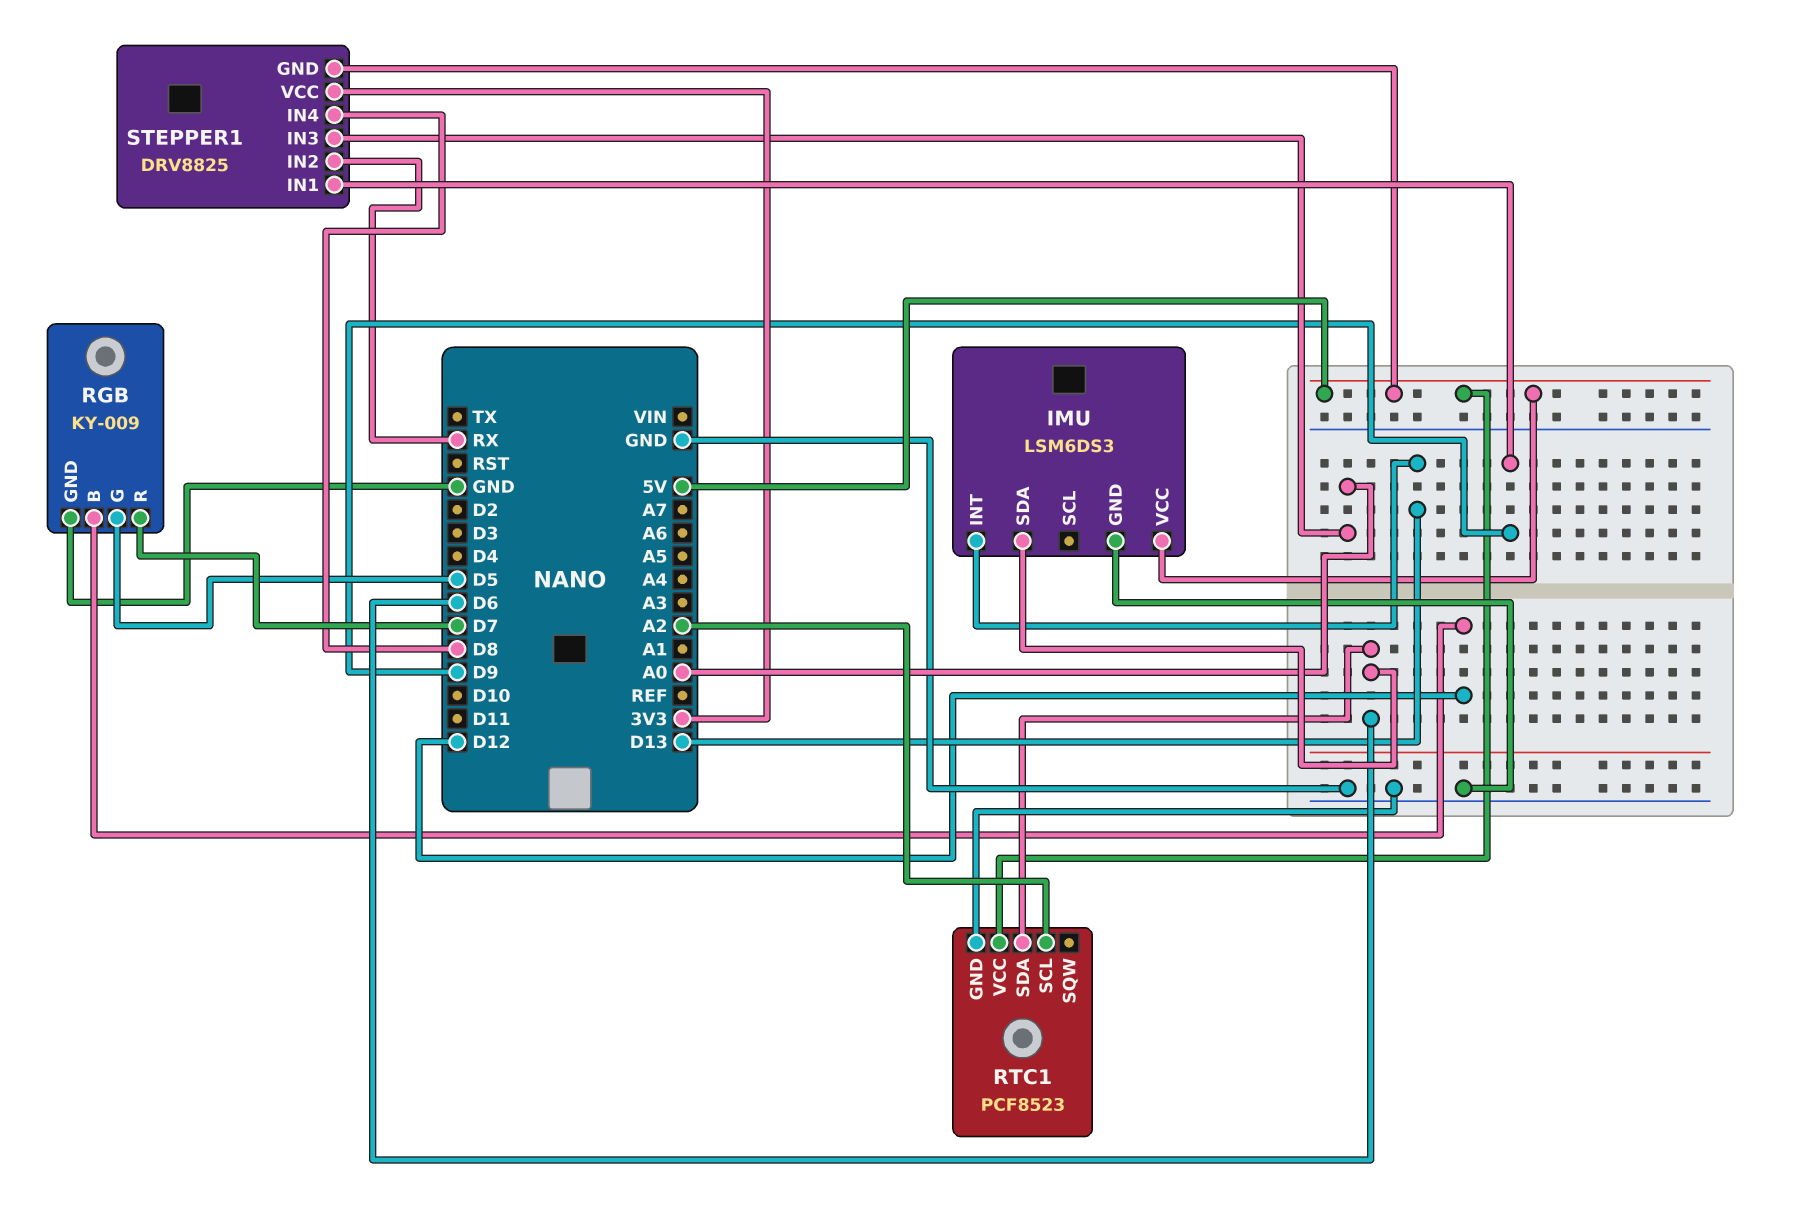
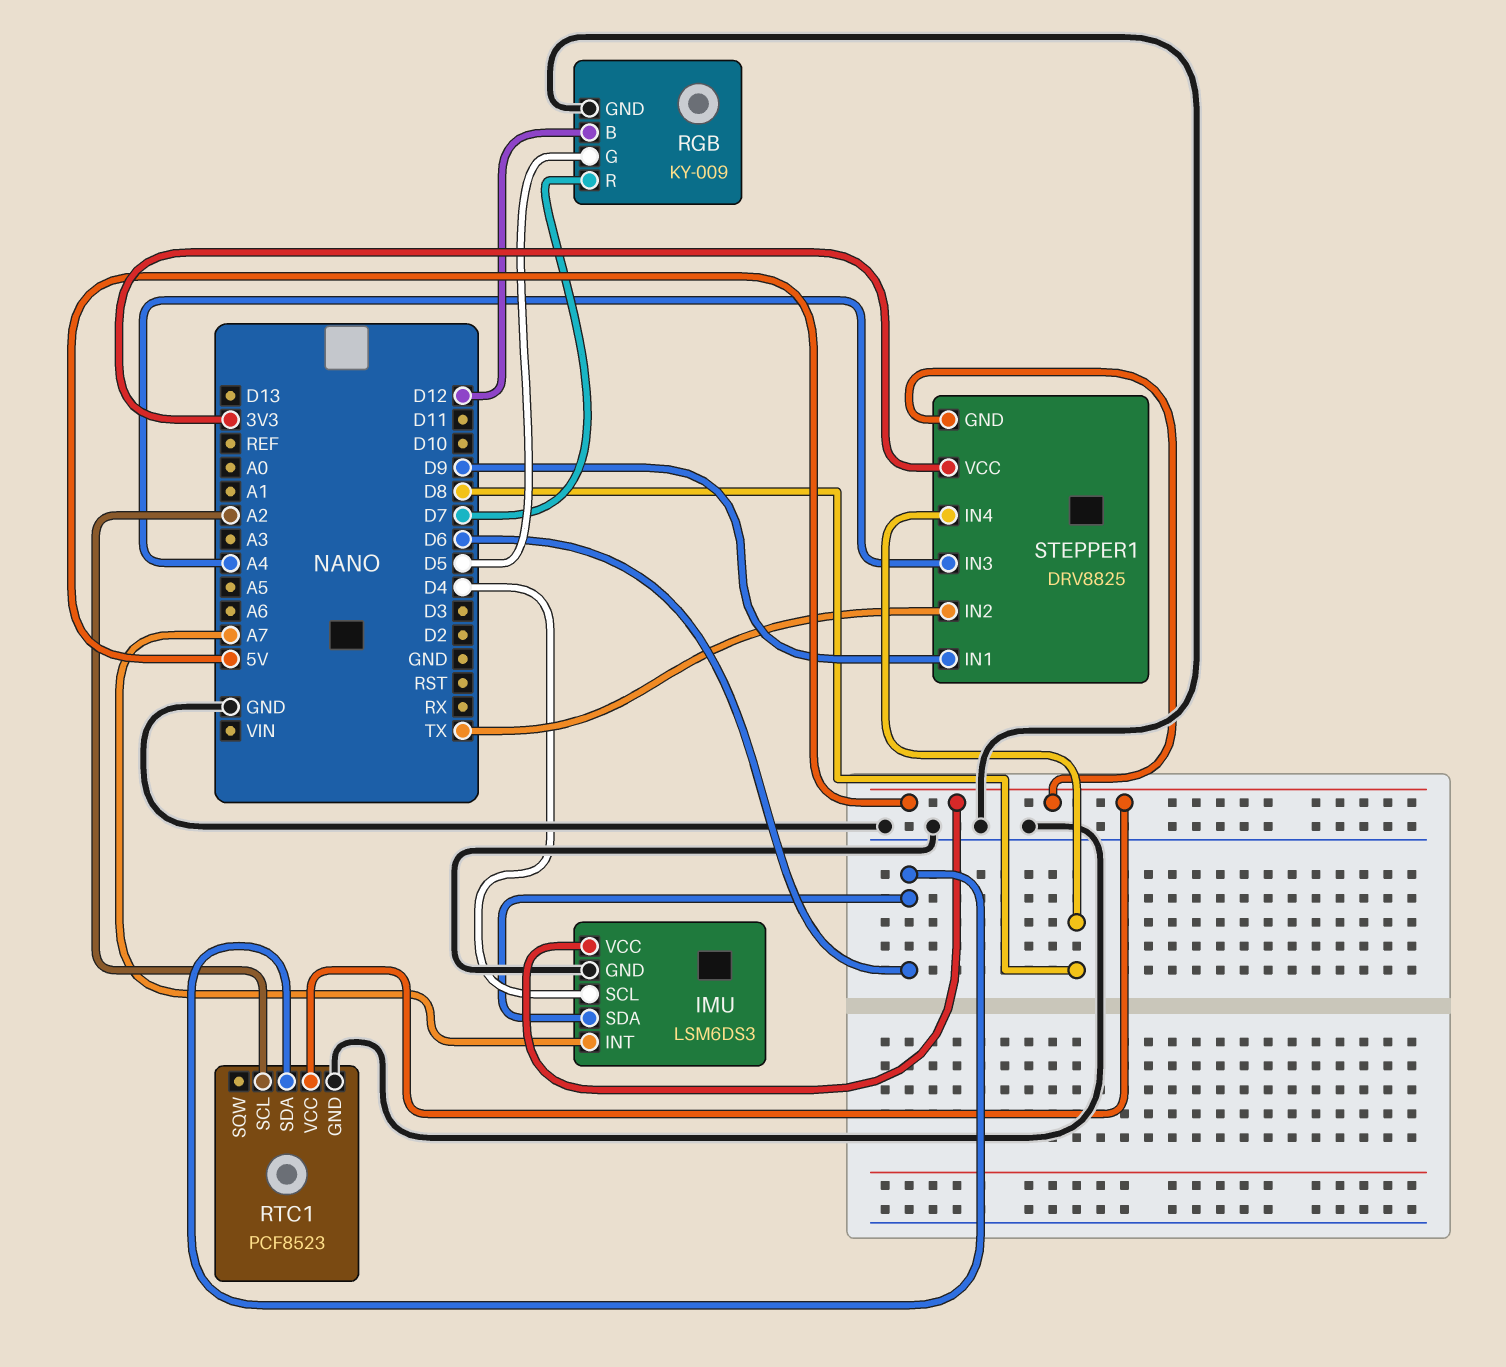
IMU pin INT: D13 -> A7
IMU pin SCL: none -> D4
STEPPER1 pin IN2: RX -> TX
STEPPER1 pin IN3: A0 -> A4

